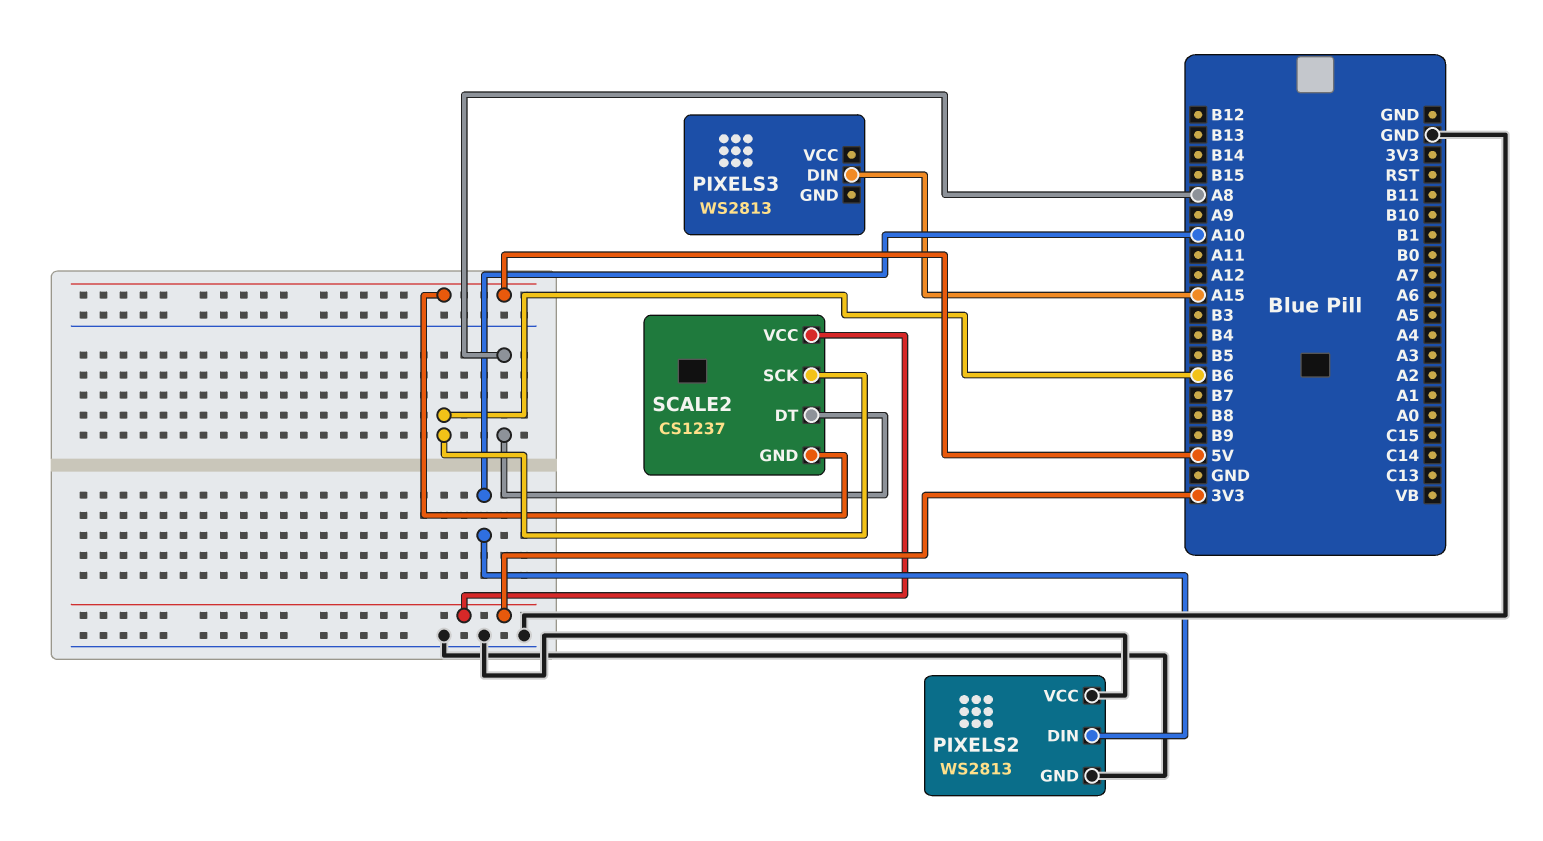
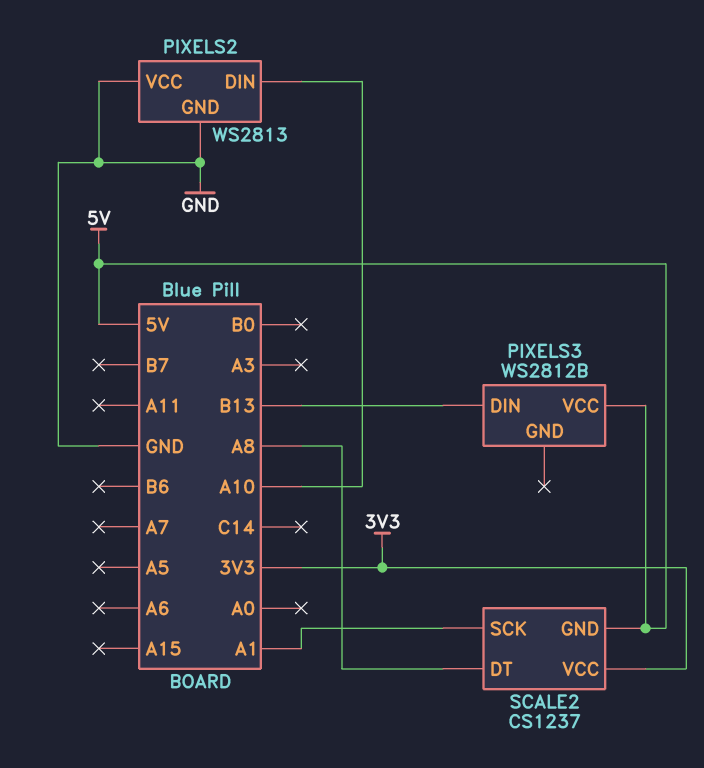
PIXELS3: WS2813 -> WS2812B
PIXELS3 pin DIN: A15 -> B13
PIXELS3 pin VCC: none -> 5V
SCALE2 pin SCK: B6 -> A1

